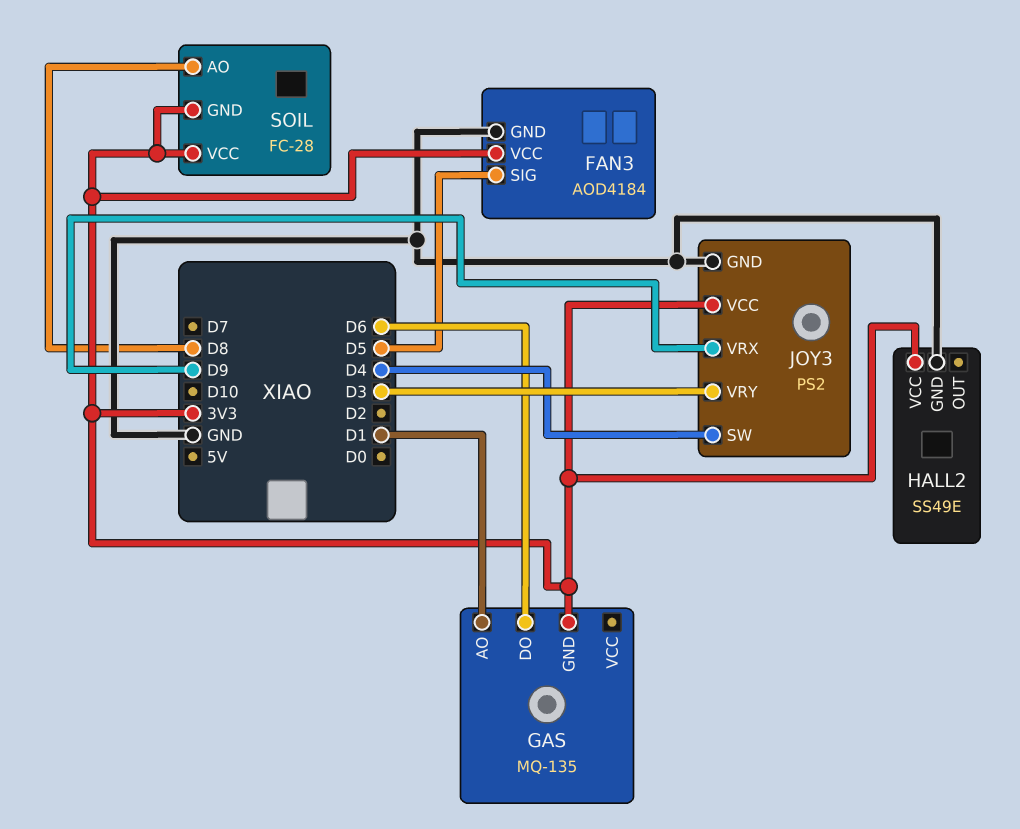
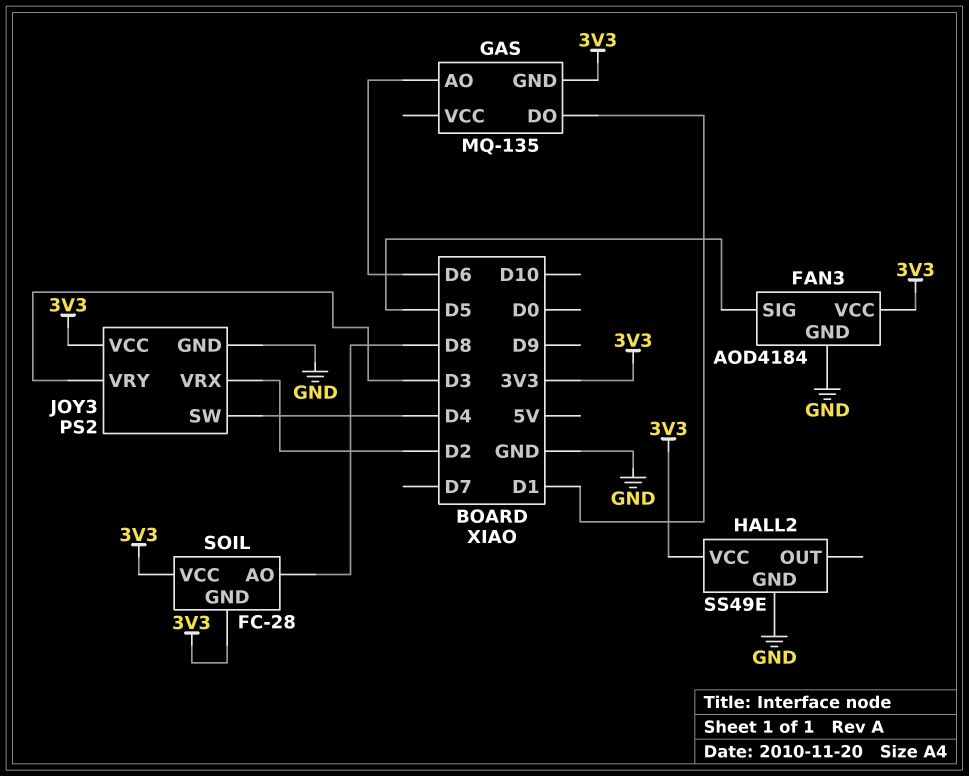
GAS pin AO: D1 -> D6
GAS pin DO: D6 -> D1
JOY3 pin VRX: D9 -> D2

